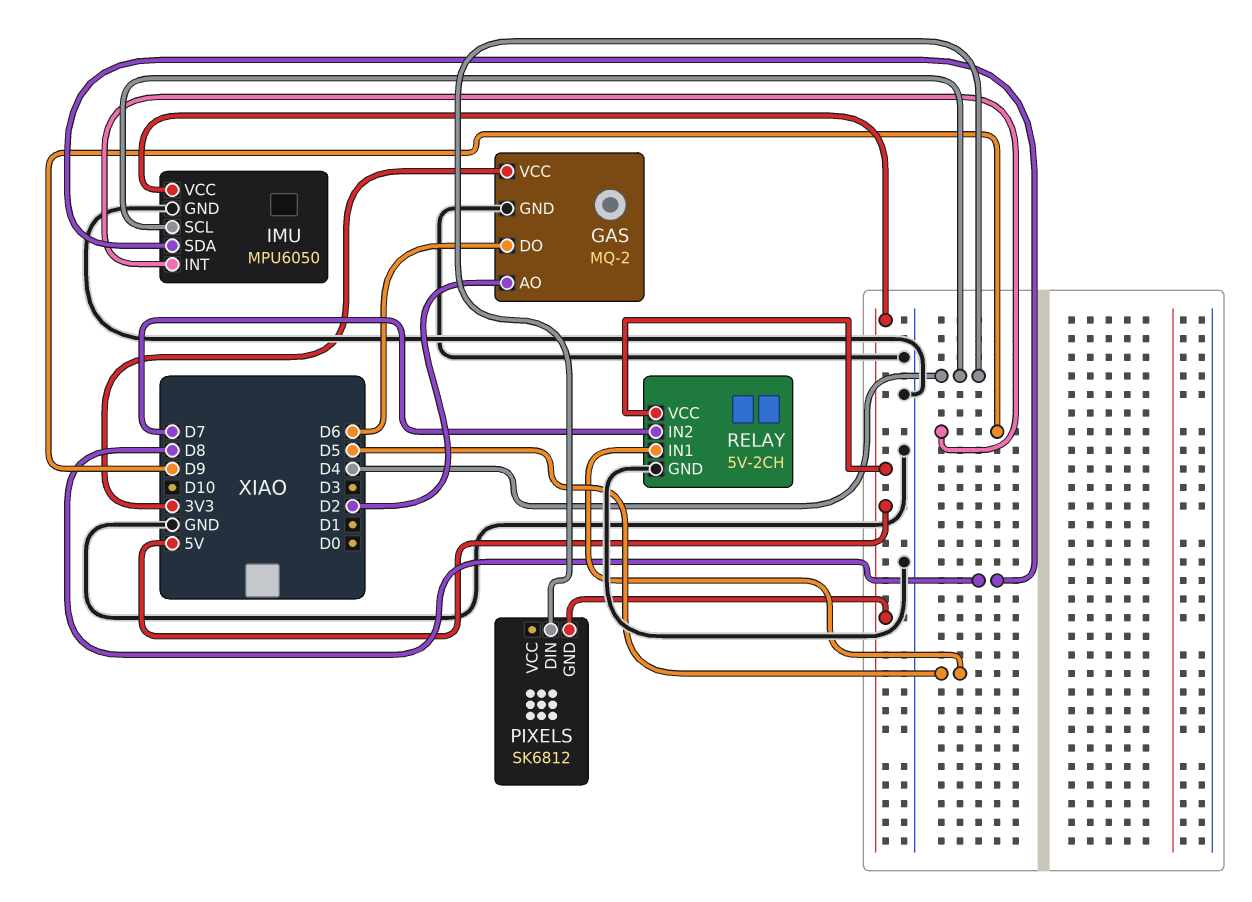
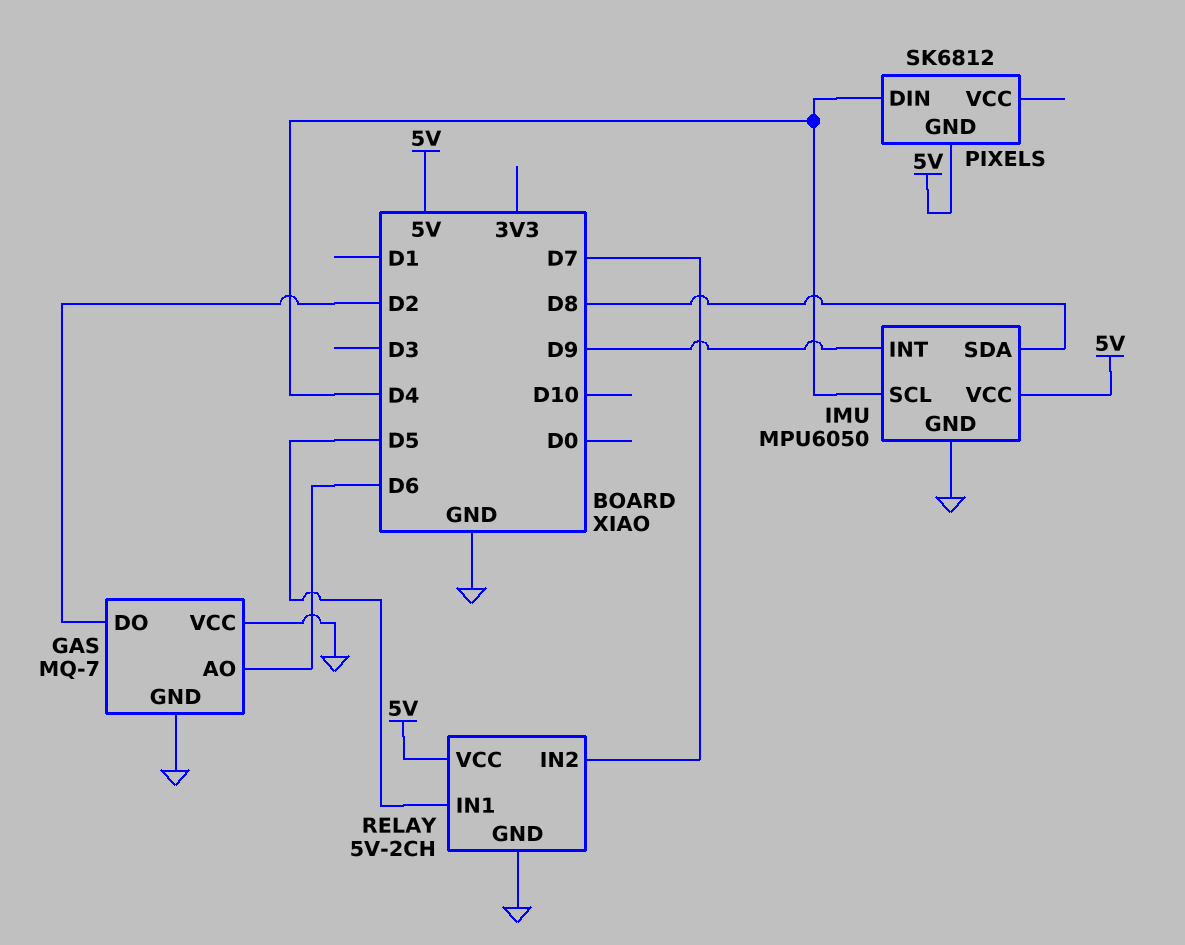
GAS: MQ-2 -> MQ-7
GAS pin AO: D2 -> D6
GAS pin DO: D6 -> D2
GAS pin VCC: 3V3 -> GND

